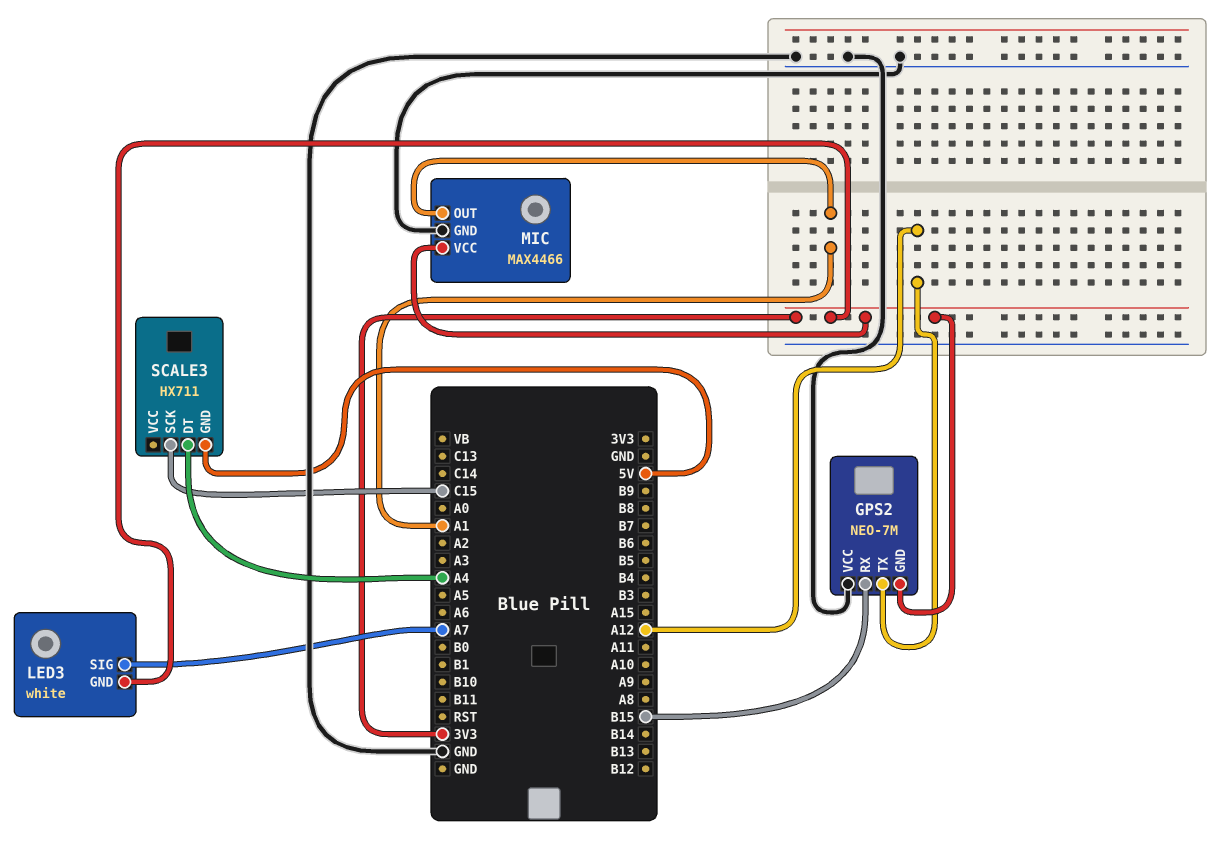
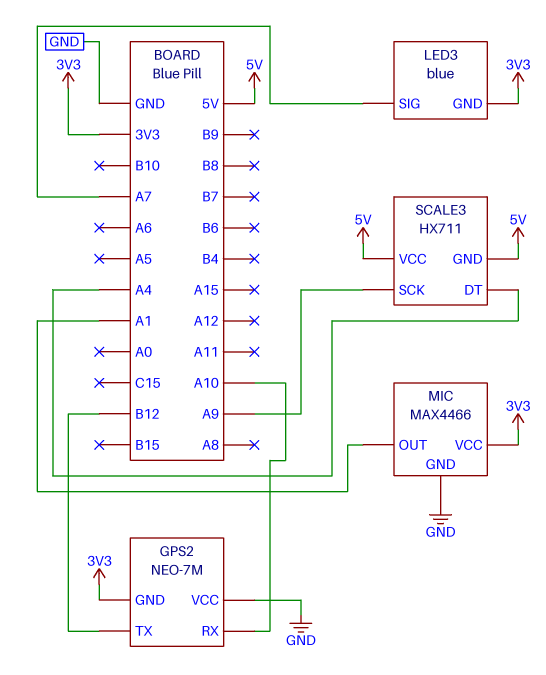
GPS2 pin RX: B15 -> A10
GPS2 pin TX: A12 -> B12
LED3: white -> blue
SCALE3 pin SCK: C15 -> A9
SCALE3 pin VCC: none -> 5V

